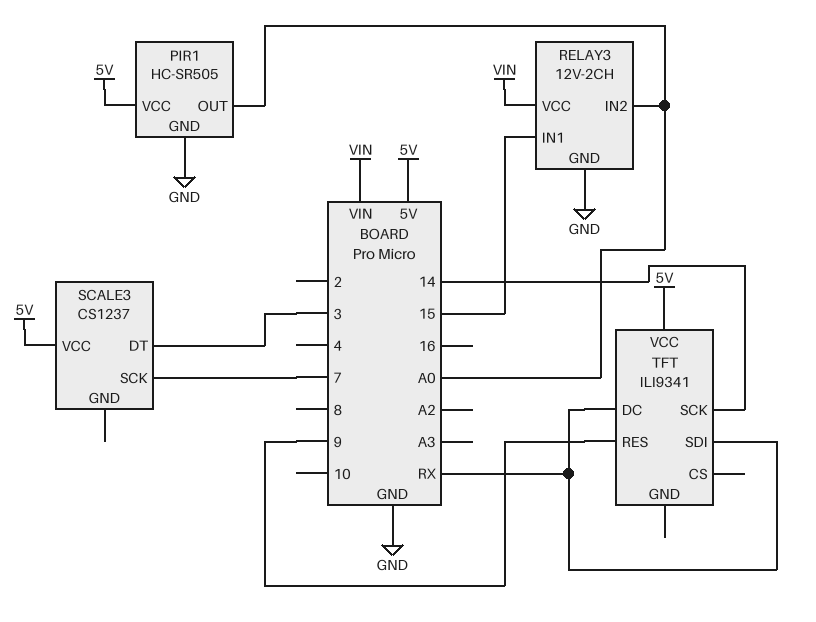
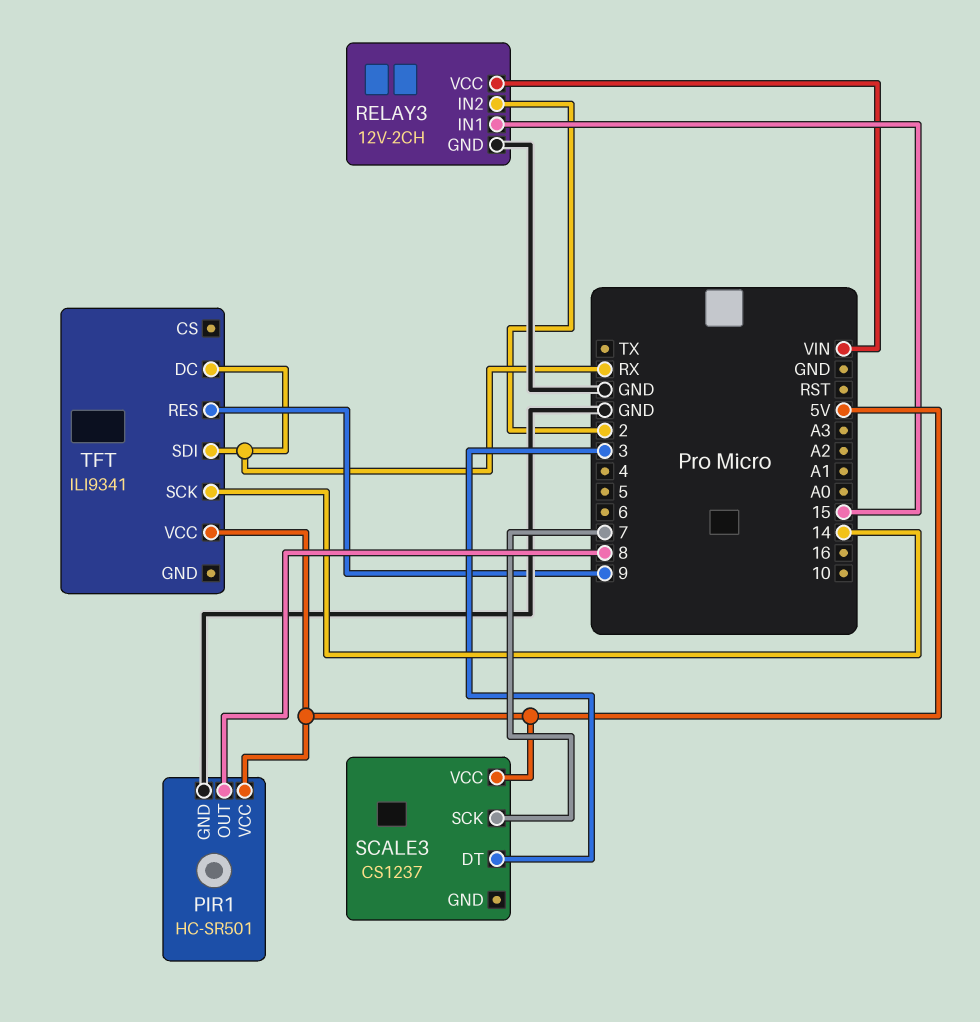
PIR1: HC-SR505 -> HC-SR501
PIR1 pin OUT: A0 -> 8
RELAY3 pin IN2: A0 -> 2

